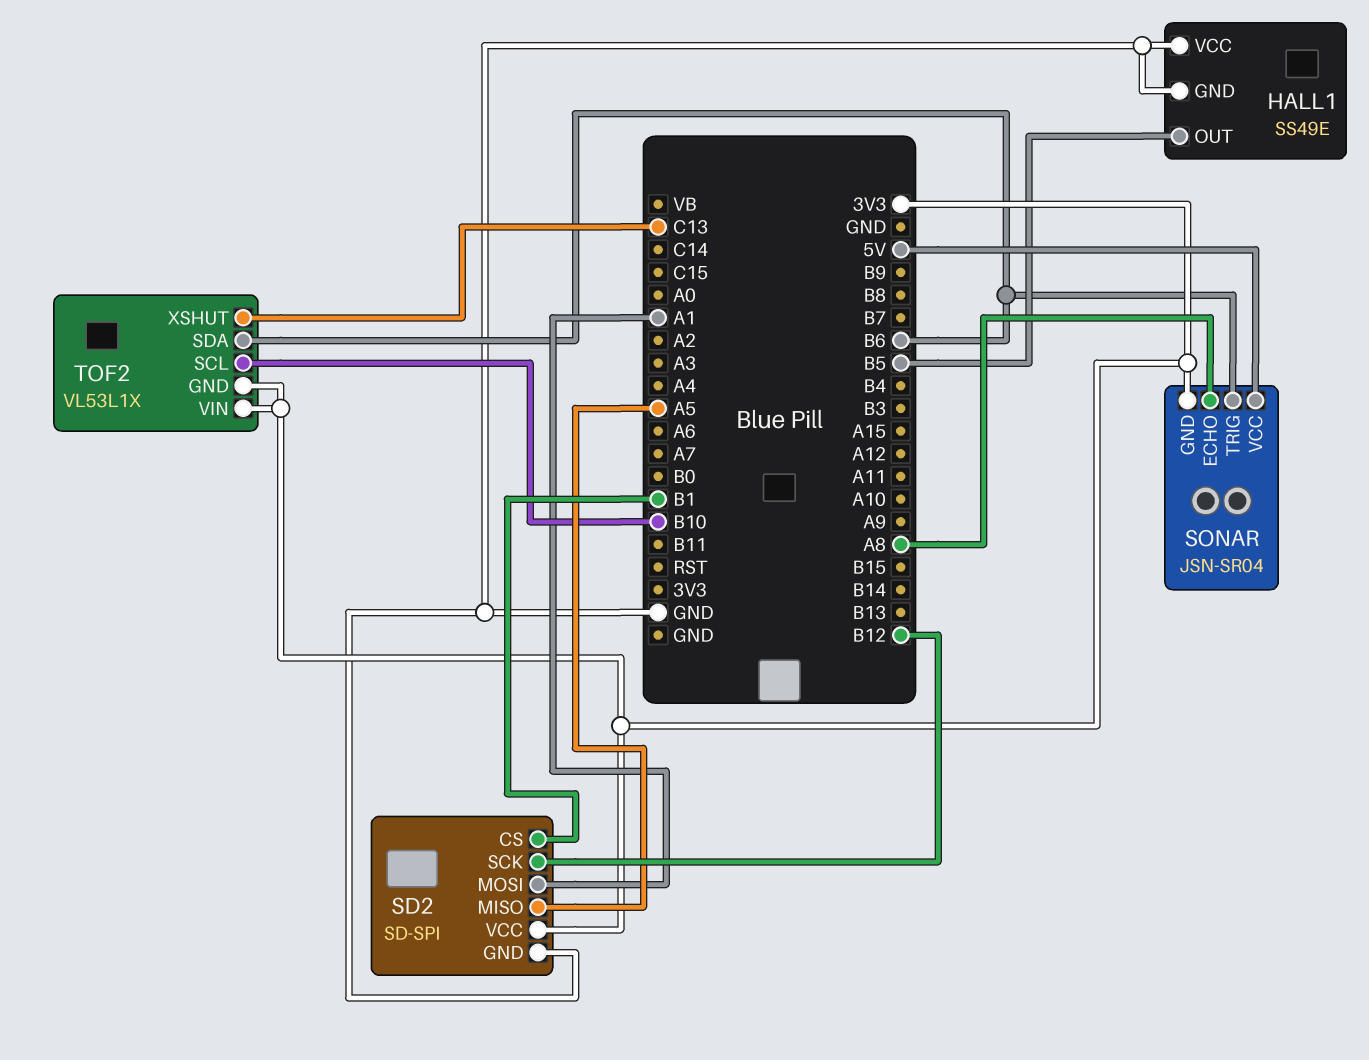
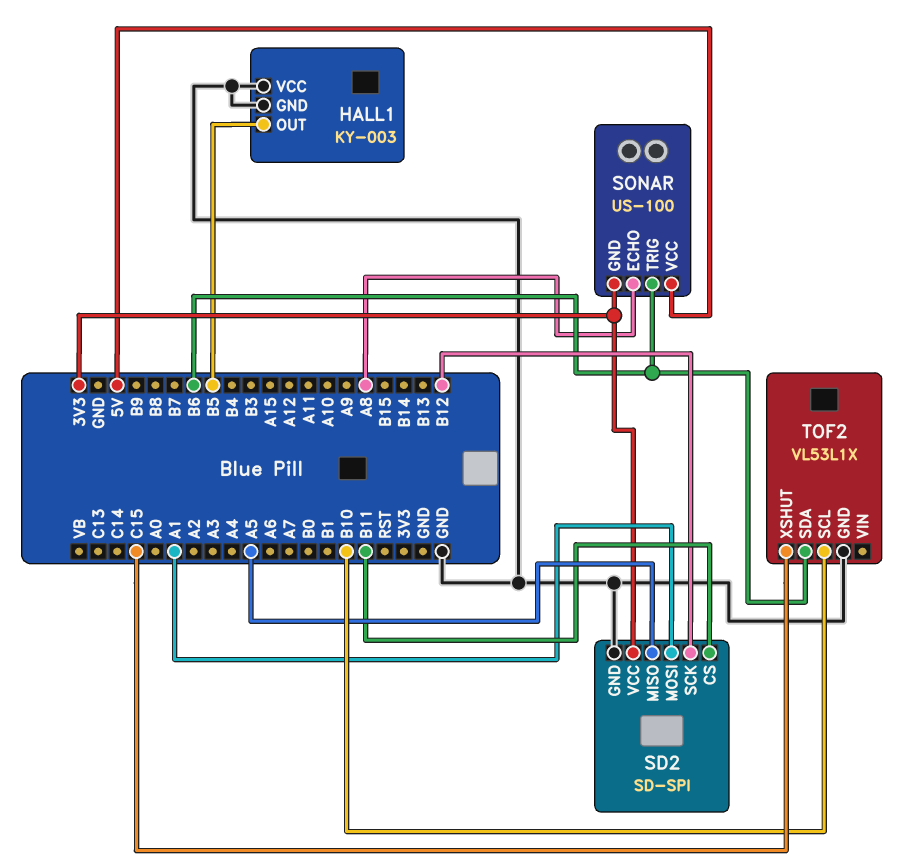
HALL1: SS49E -> KY-003
SD2 pin CS: B1 -> B11
SONAR: JSN-SR04 -> US-100
TOF2 pin GND: 3V3 -> GND
TOF2 pin VIN: 3V3 -> none
TOF2 pin XSHUT: C13 -> C15

